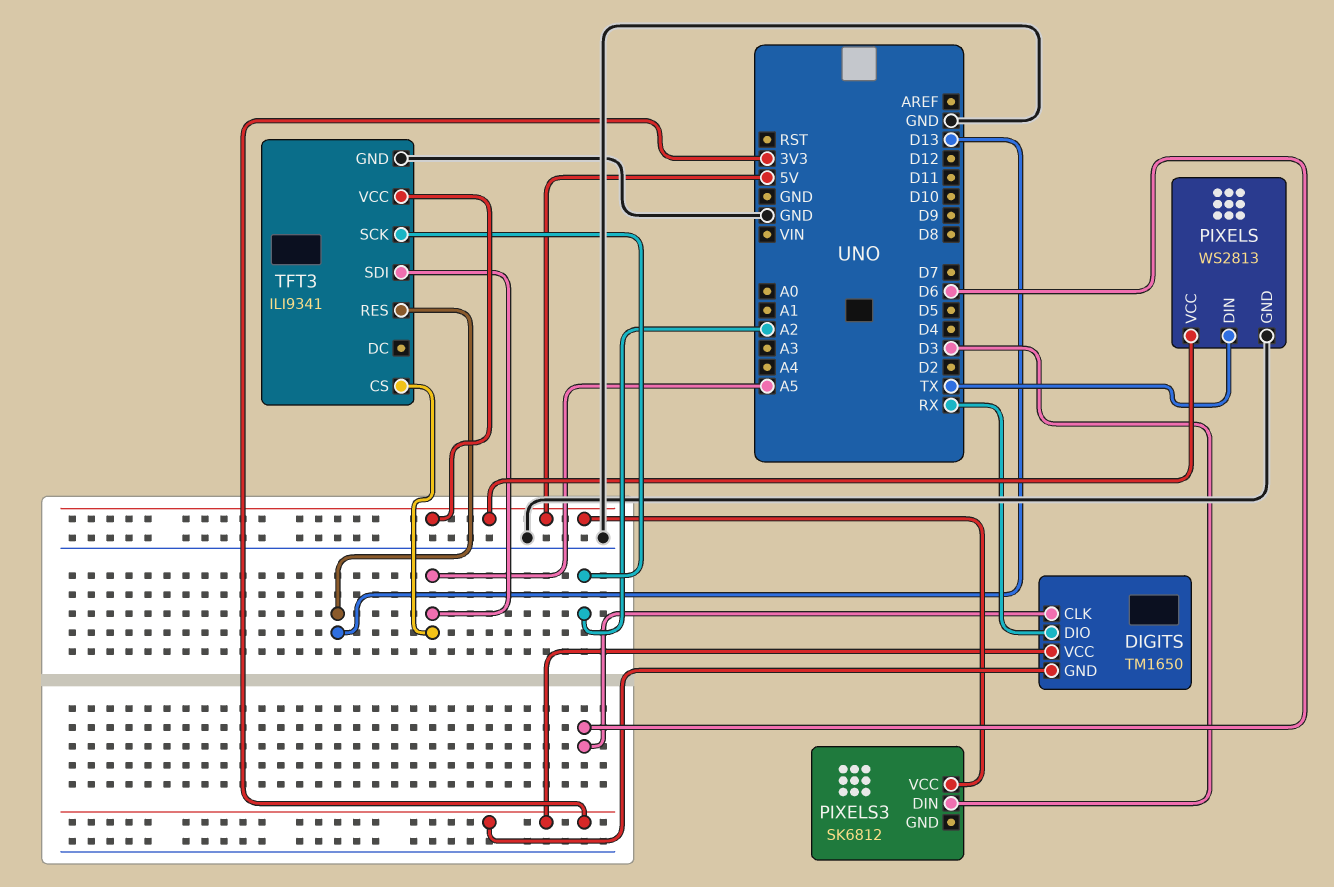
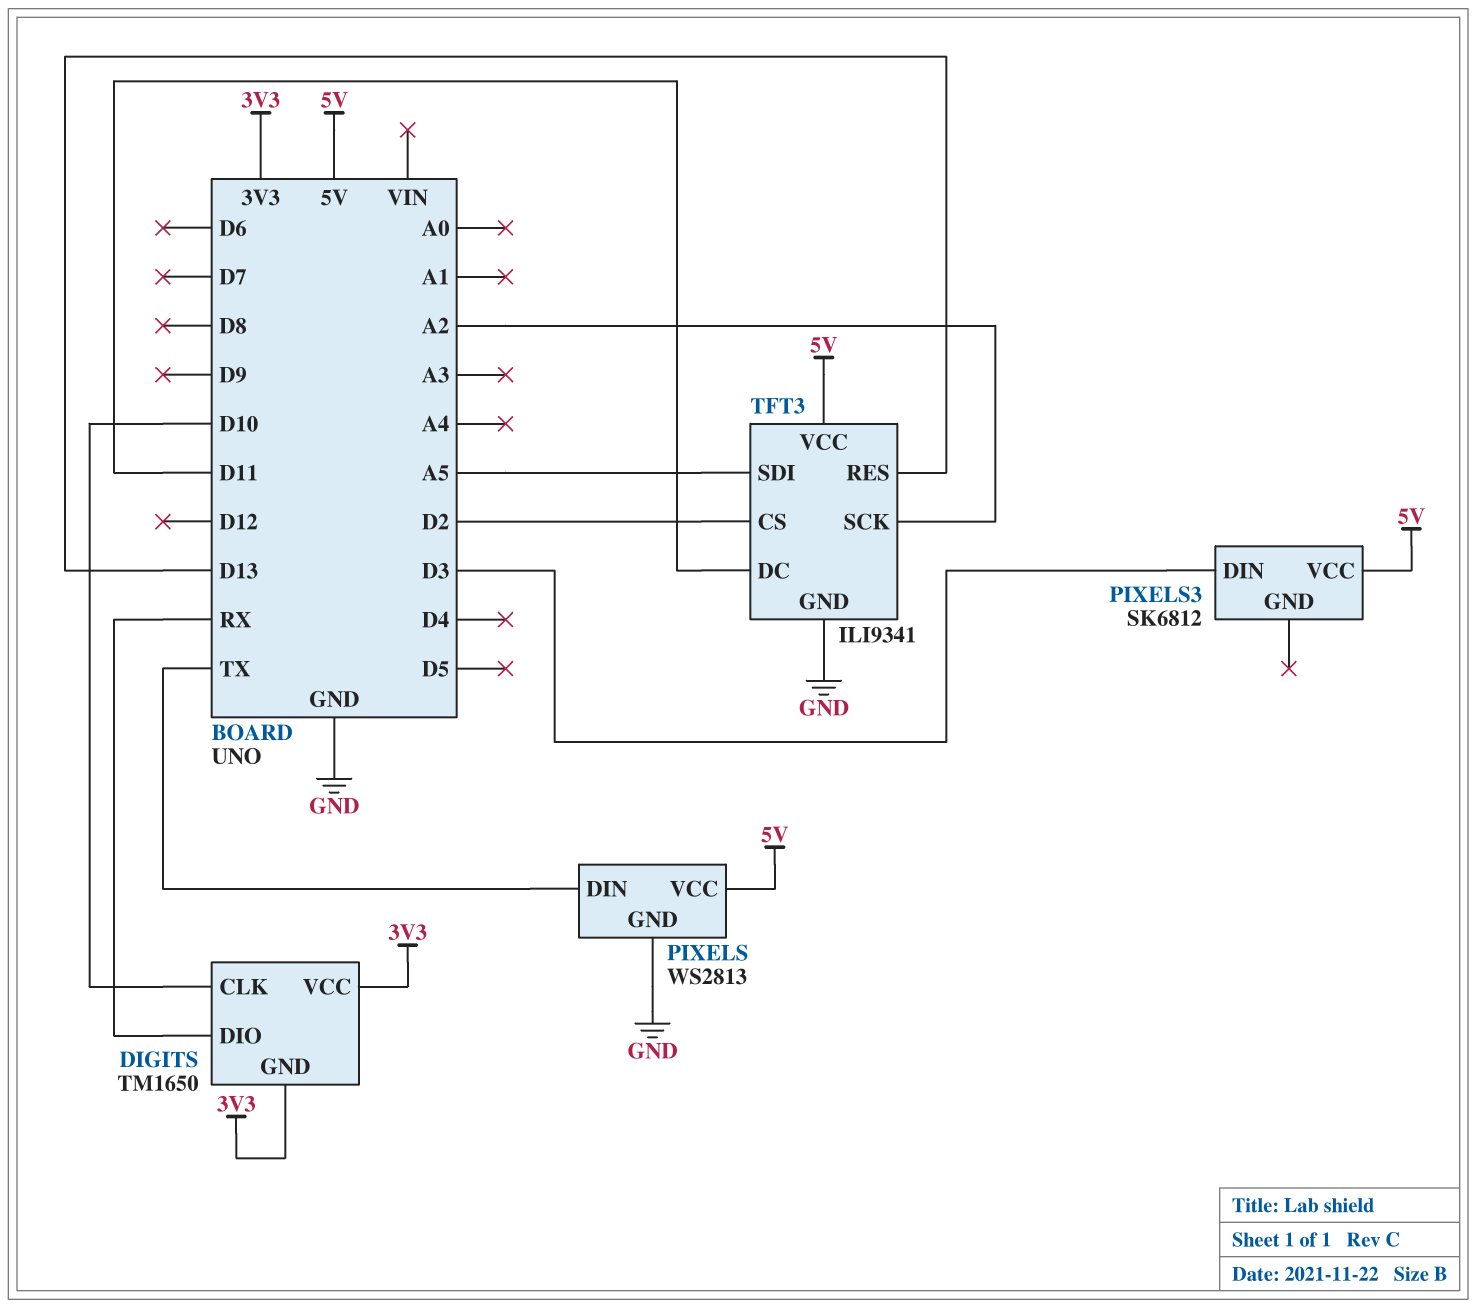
DIGITS pin CLK: D6 -> D10
TFT3 pin CS: A5 -> D2
TFT3 pin DC: none -> D11

